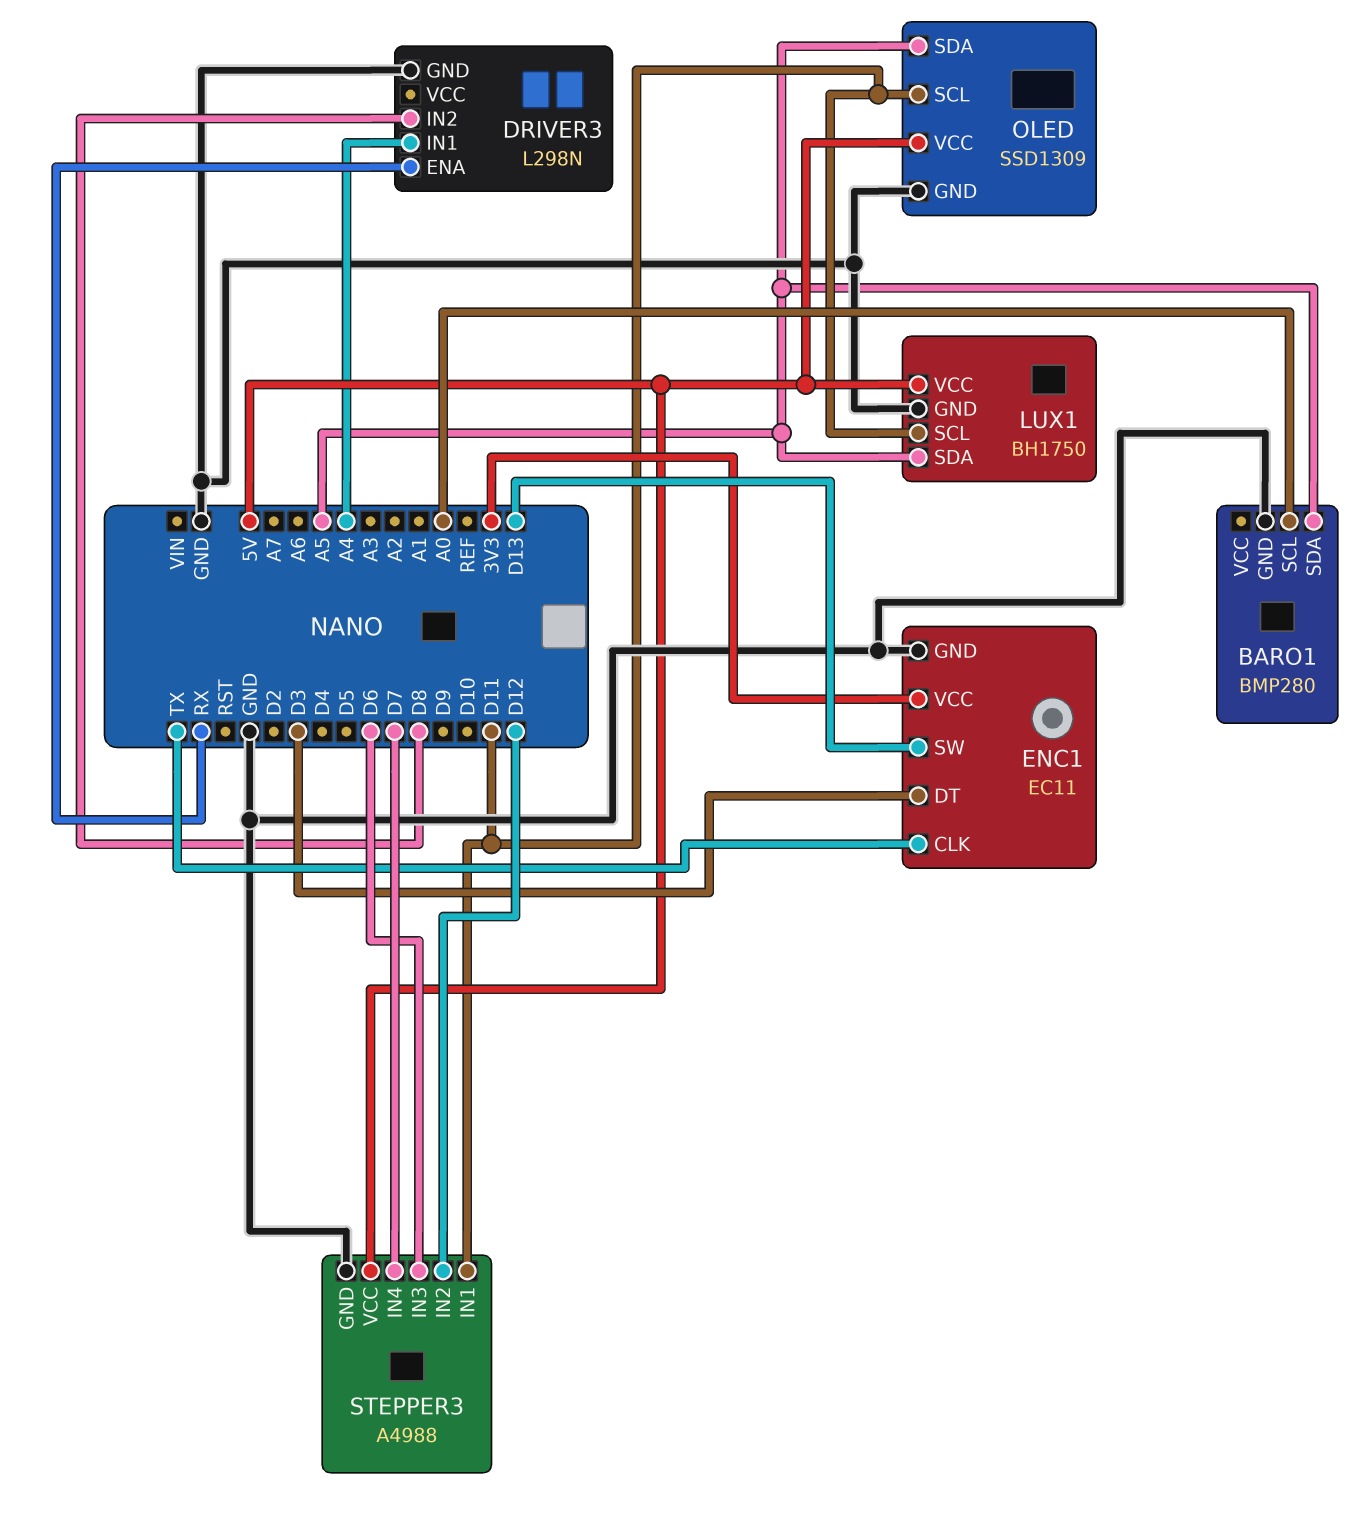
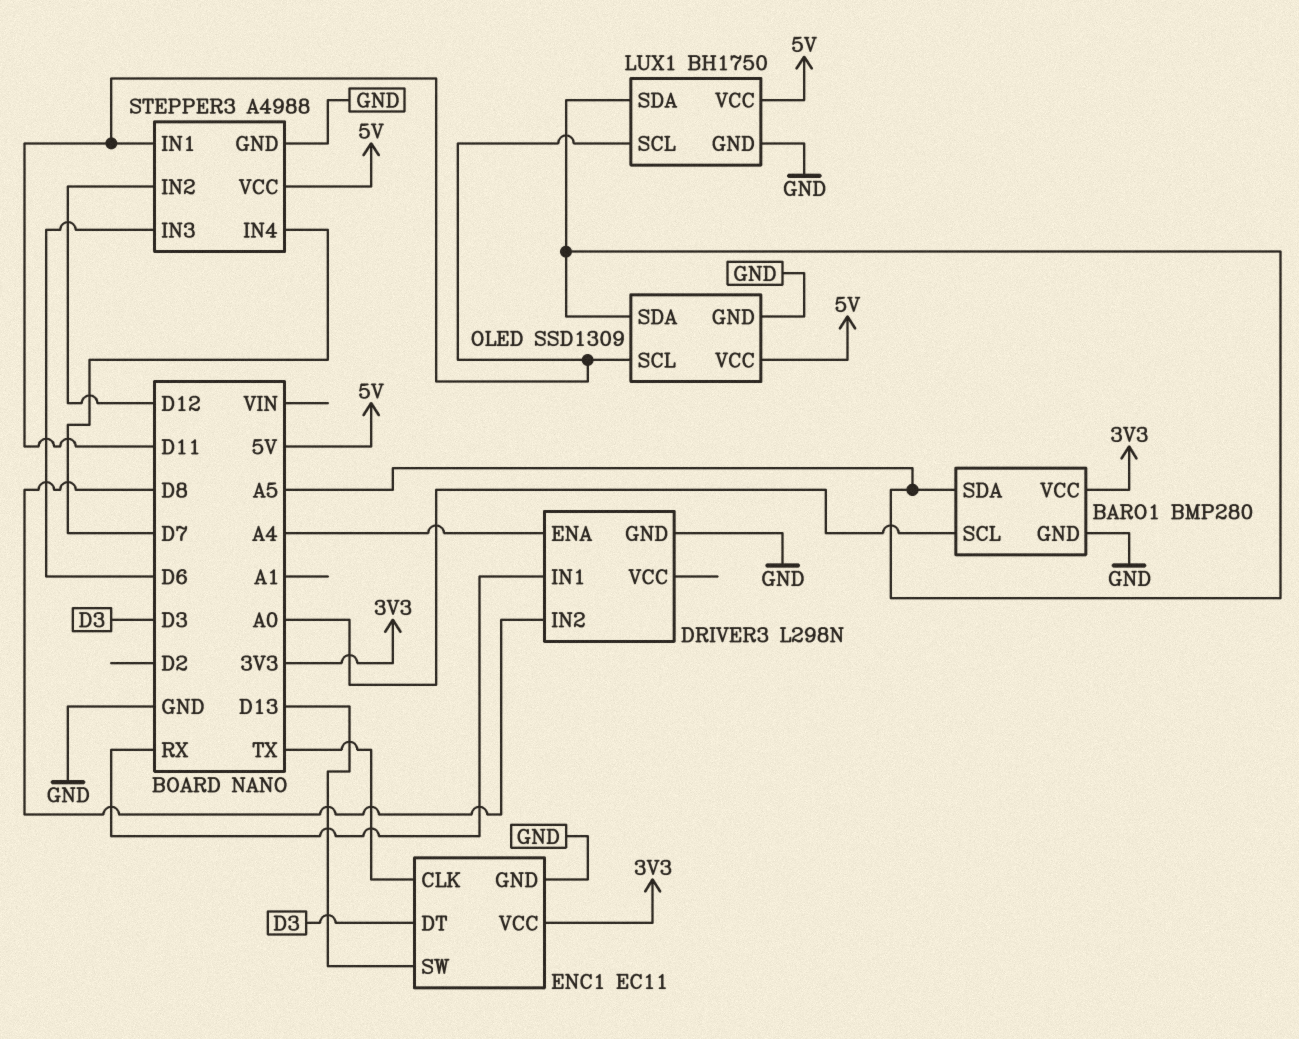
BARO1 pin VCC: none -> 3V3
DRIVER3 pin ENA: RX -> A4
DRIVER3 pin IN1: A4 -> RX

